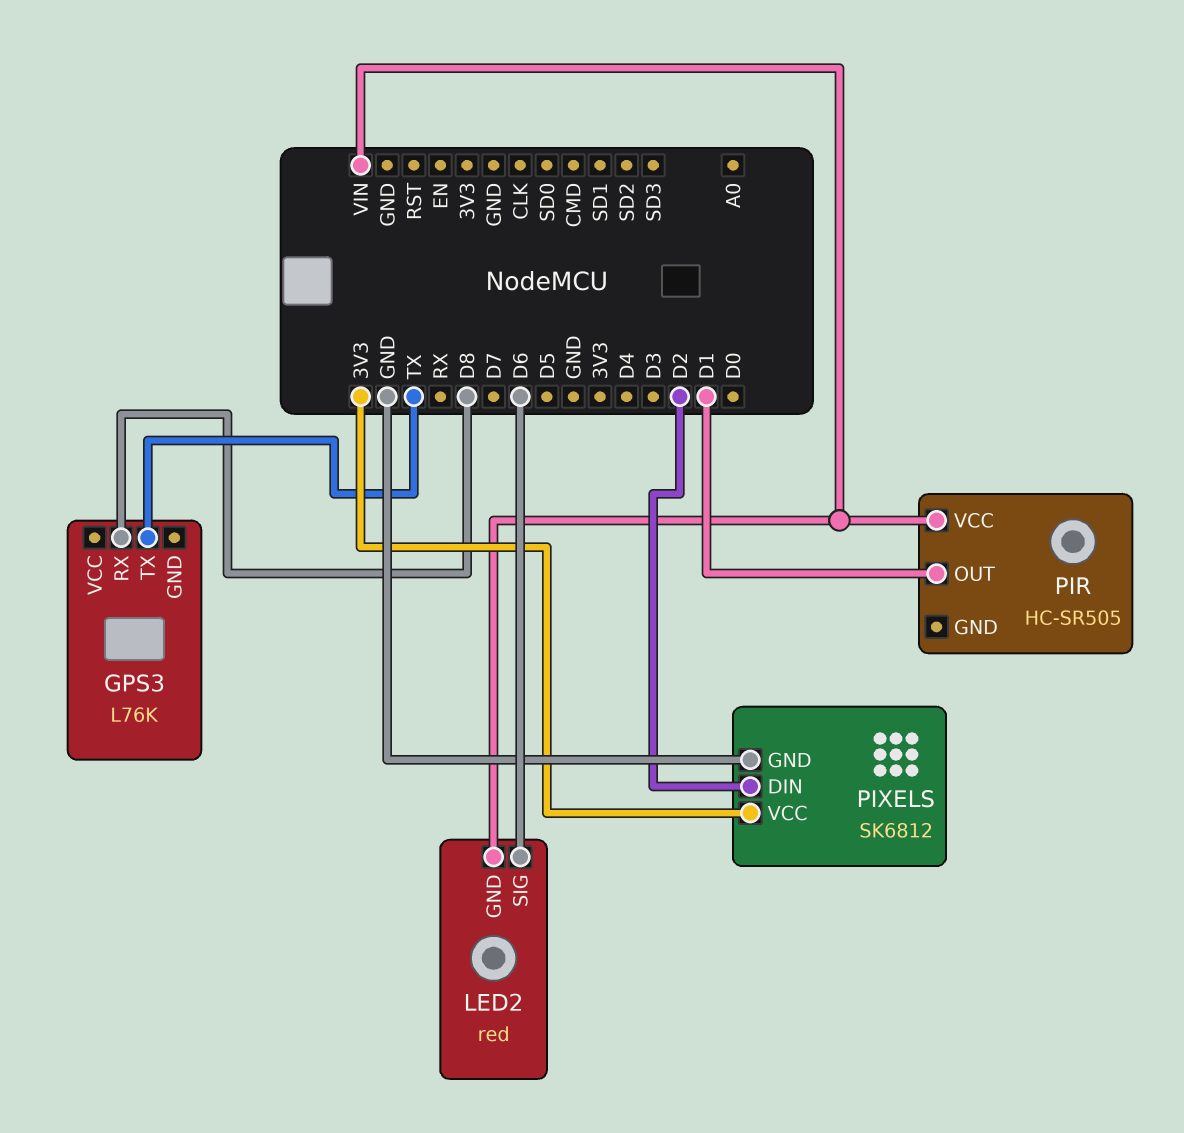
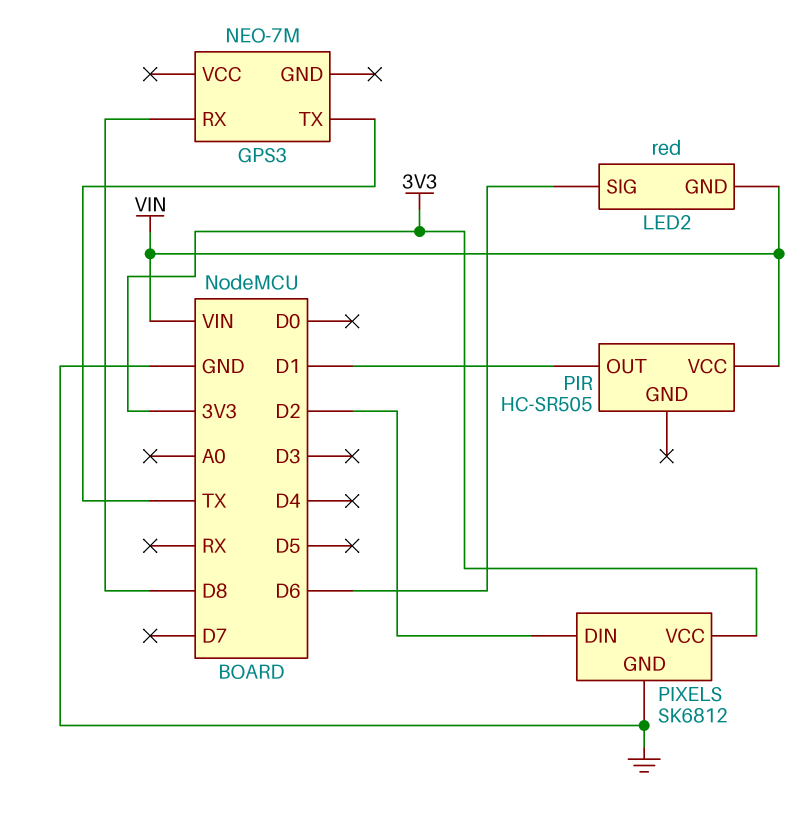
GPS3: L76K -> NEO-7M

